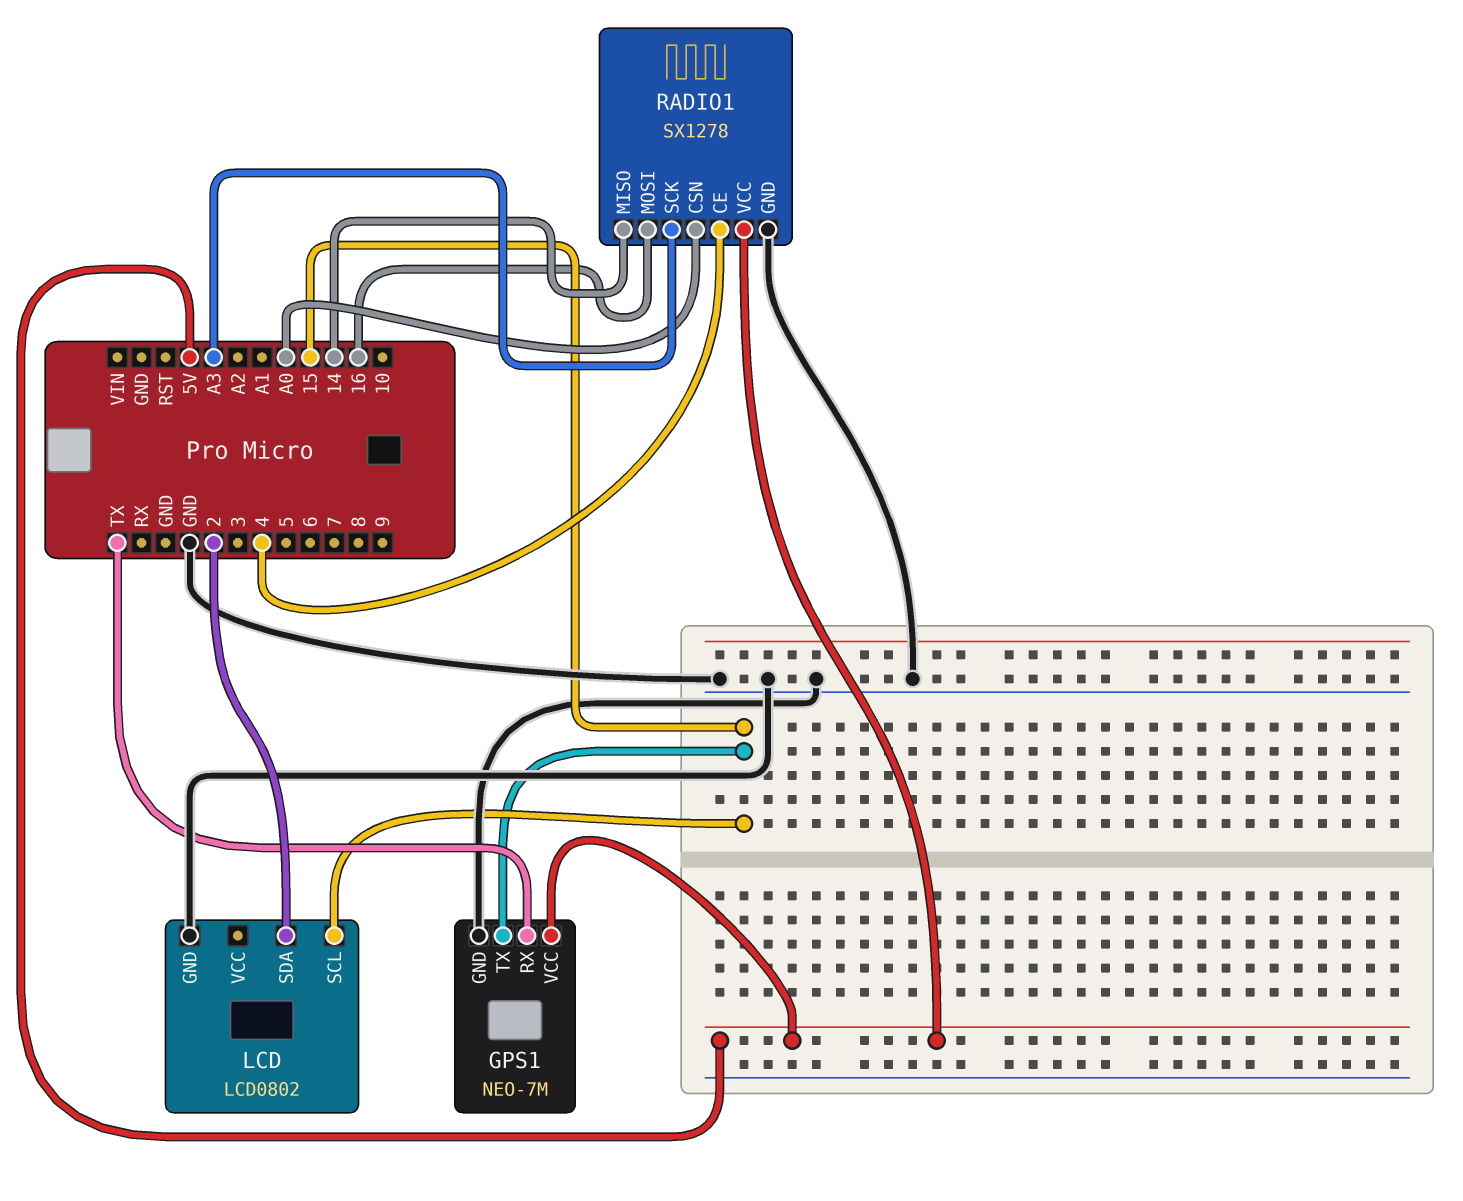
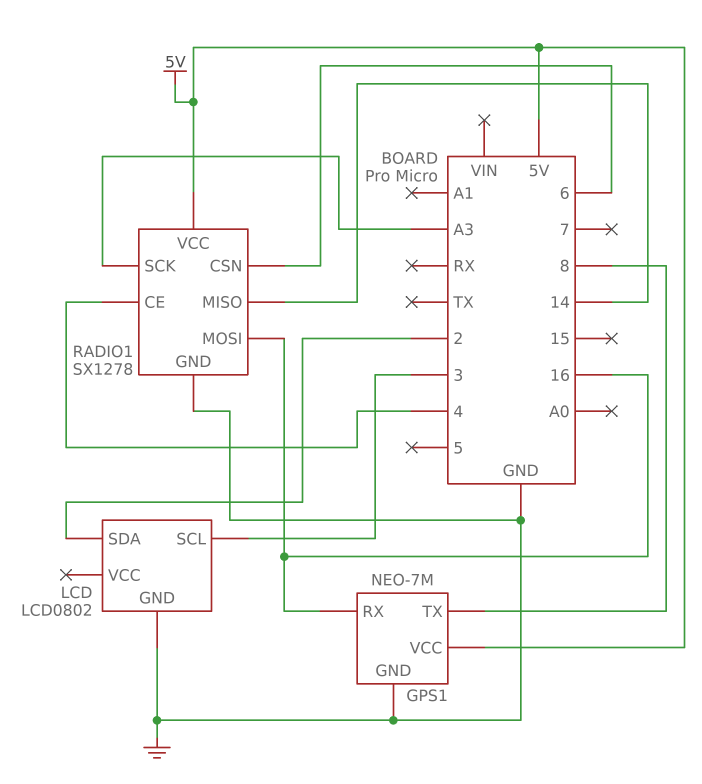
GPS1 pin RX: TX -> 16
GPS1 pin TX: 15 -> 8
LCD pin SCL: 15 -> 3
RADIO1 pin CSN: A0 -> 6

